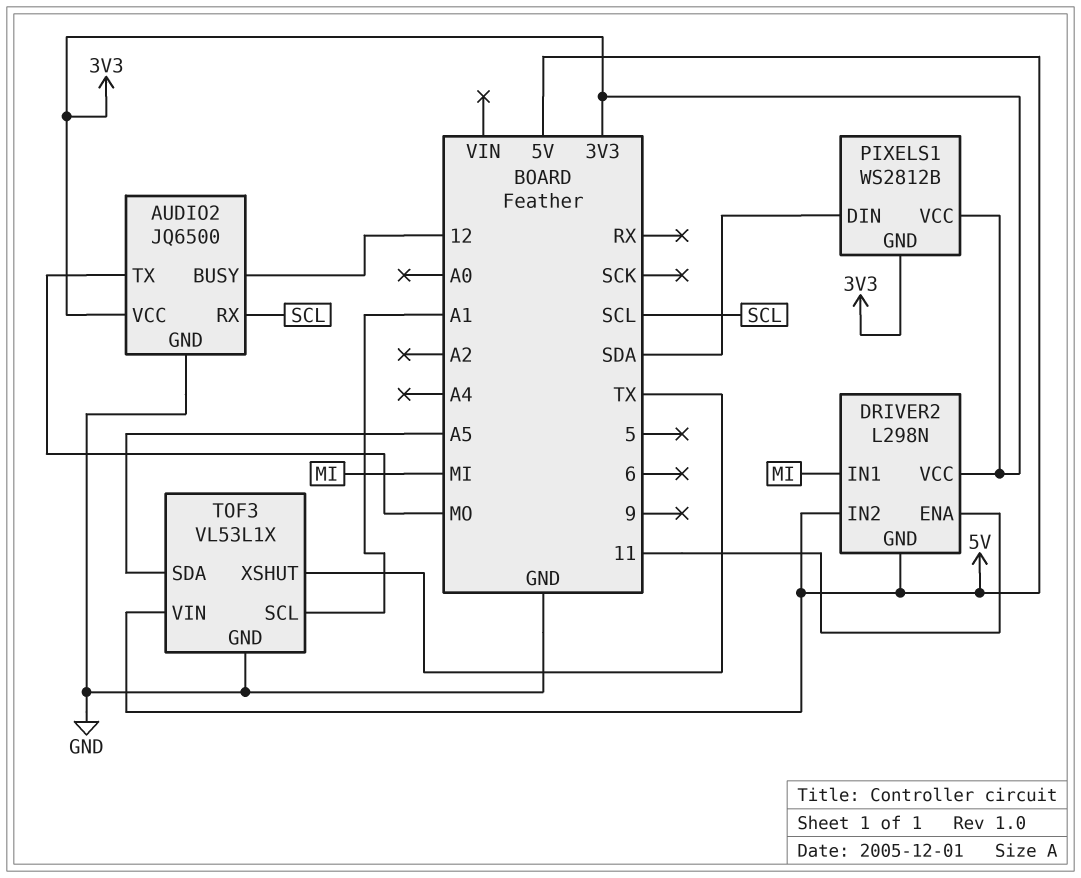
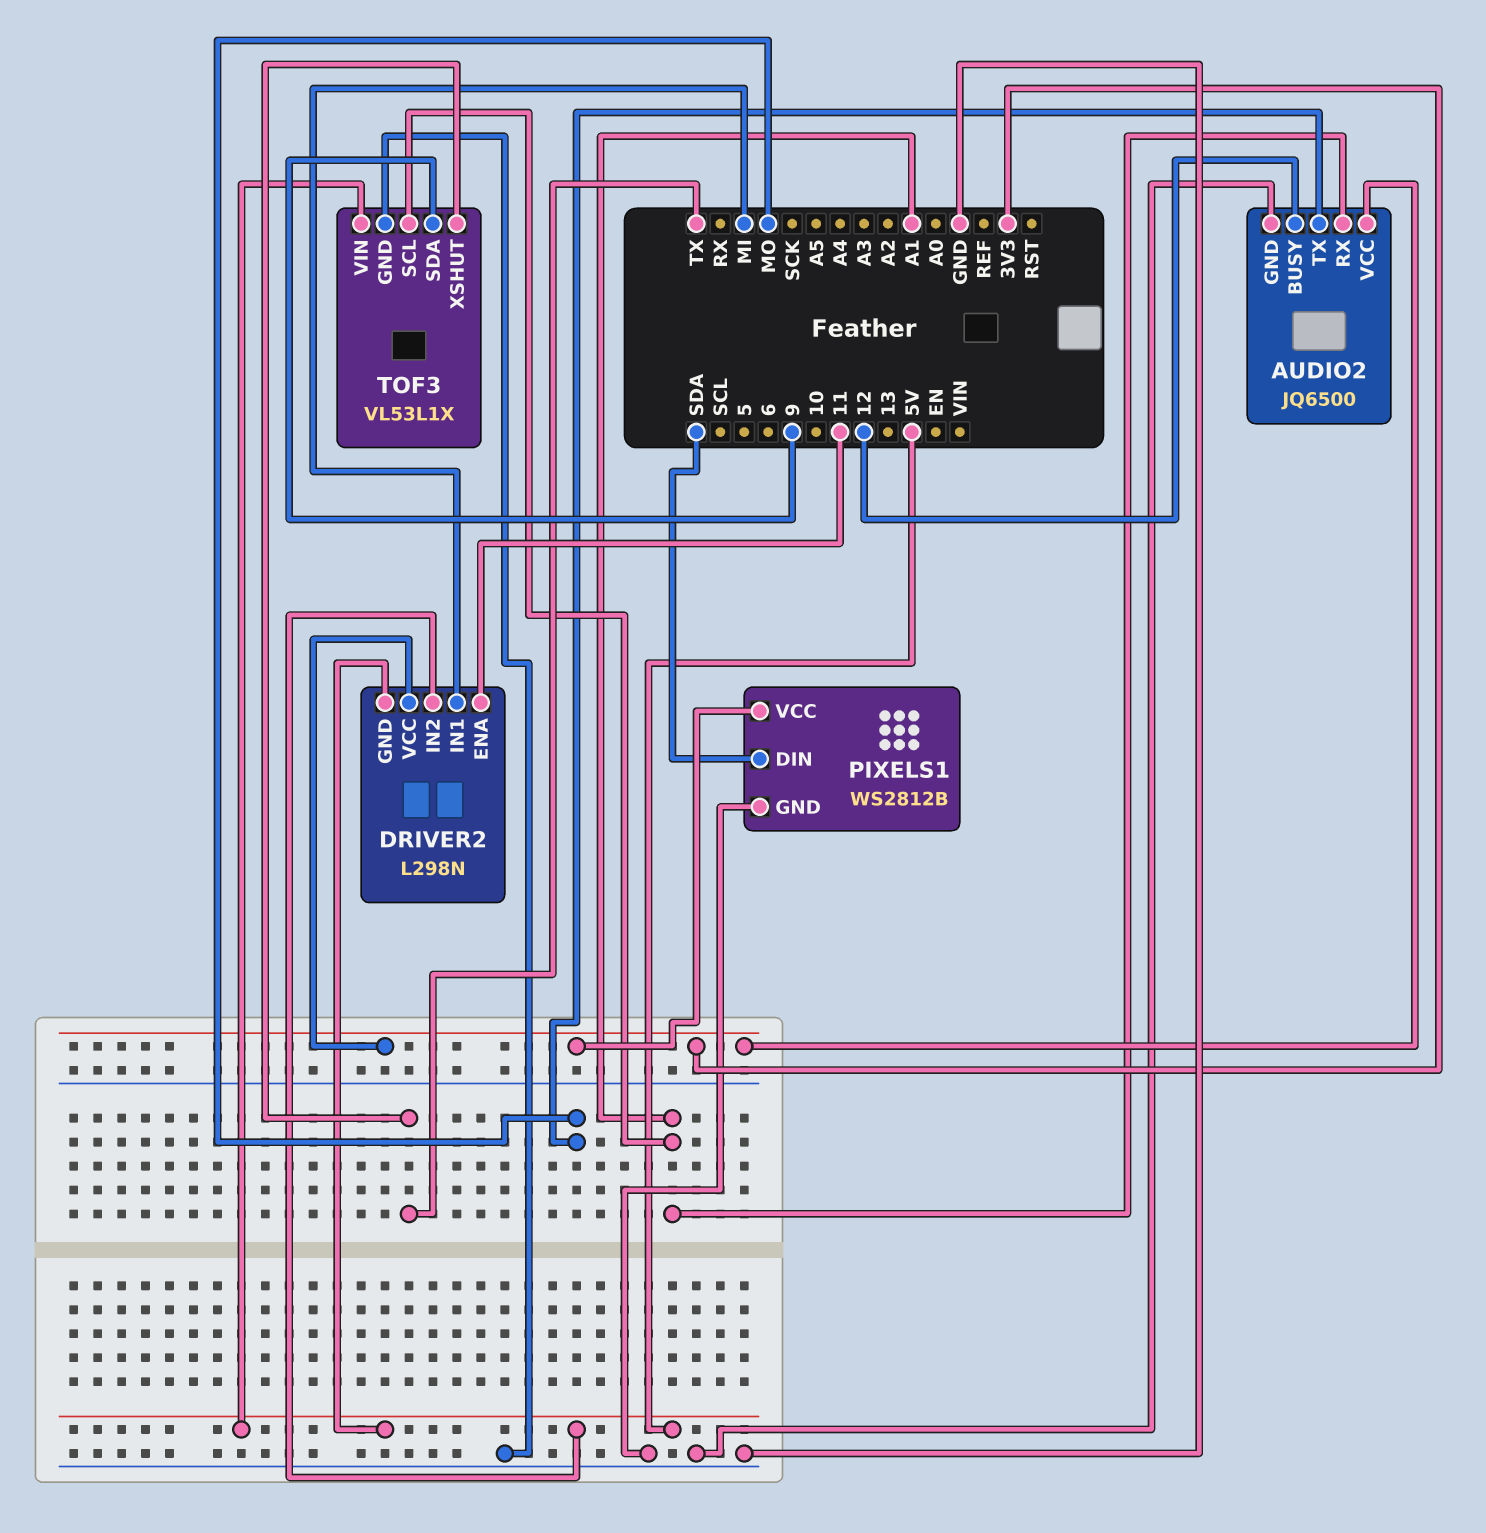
AUDIO2 pin RX: SCL -> A1
PIXELS1 pin GND: 3V3 -> GND
TOF3 pin SDA: A5 -> 9

